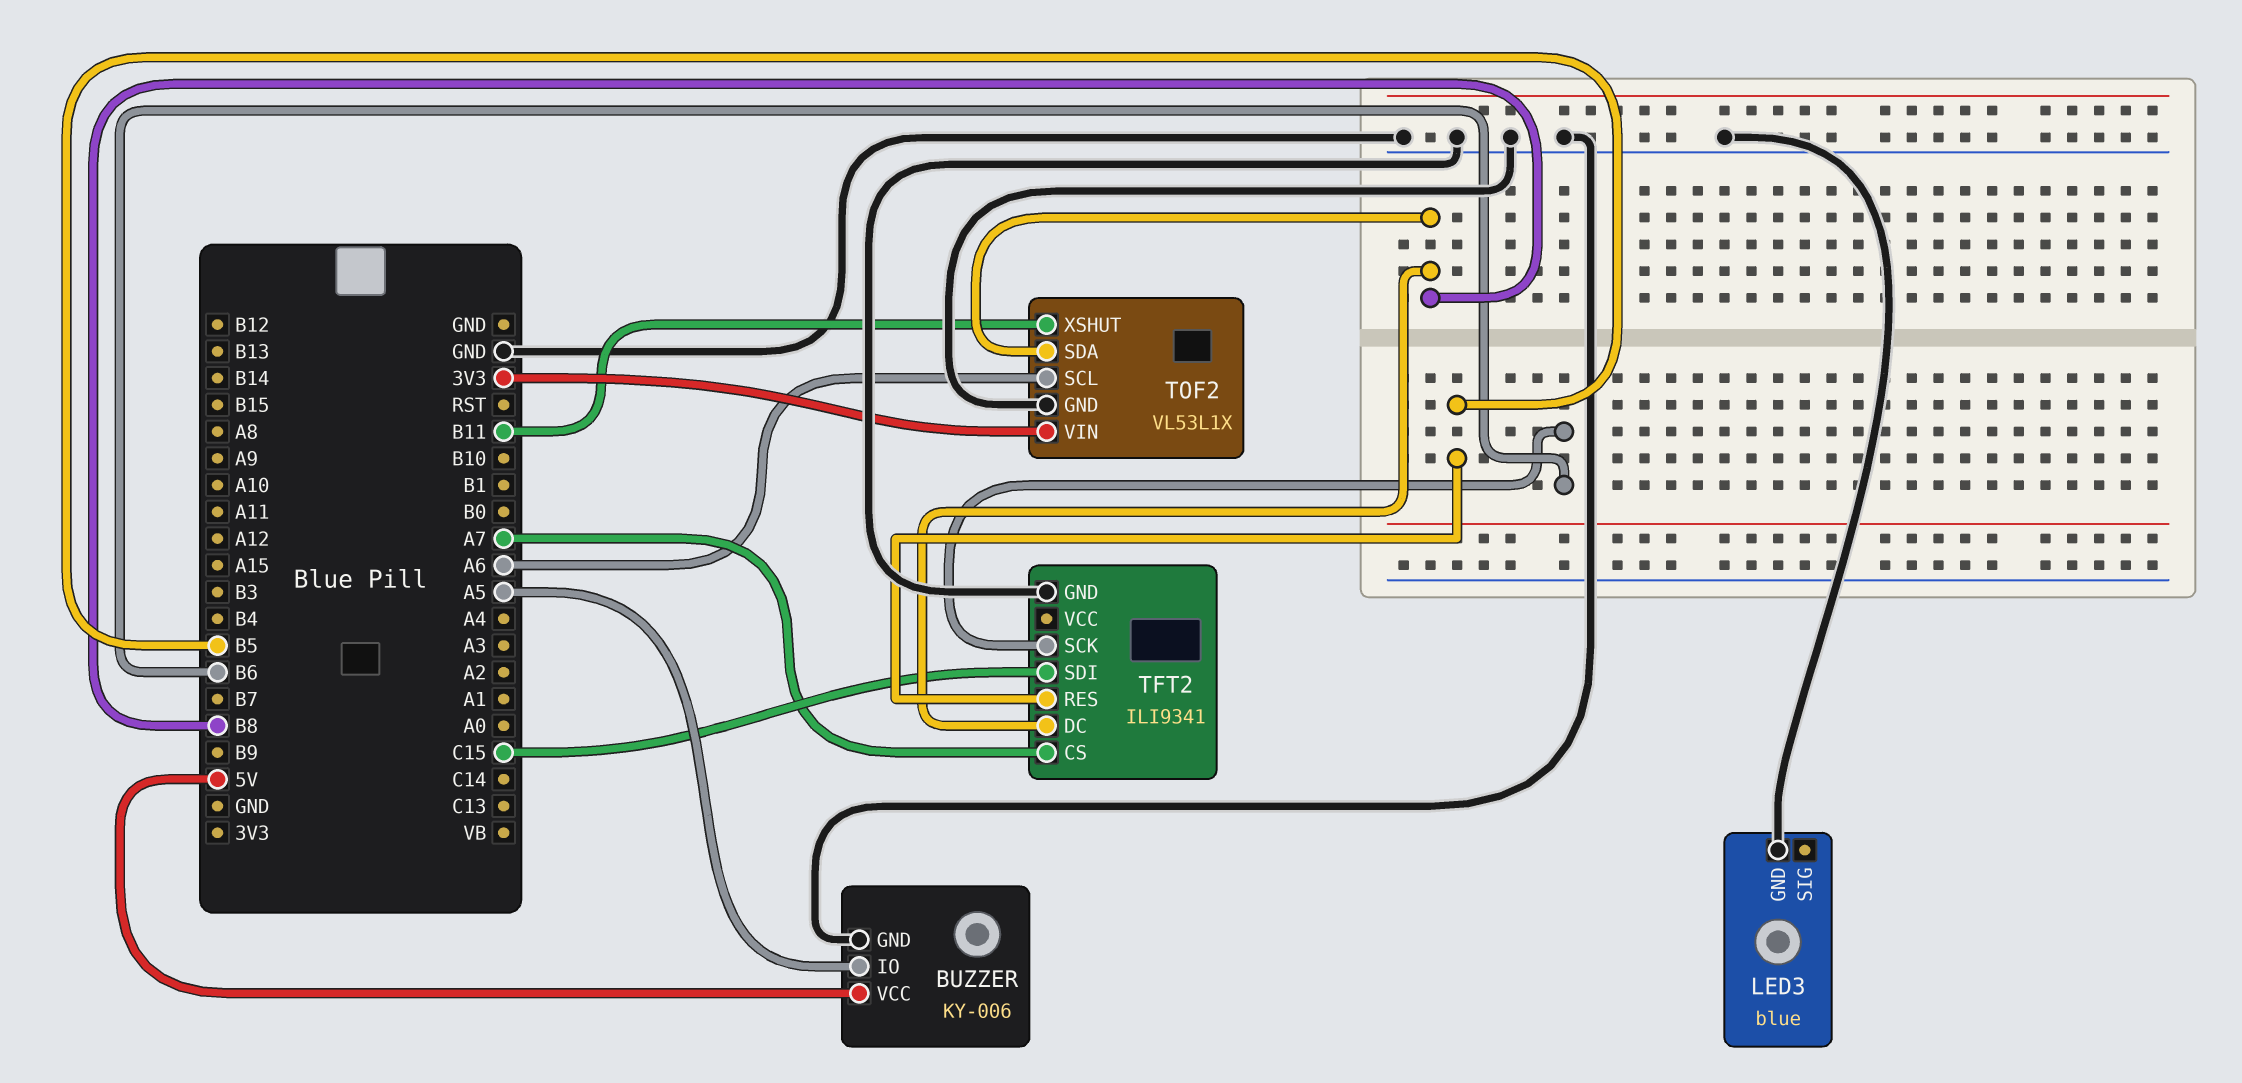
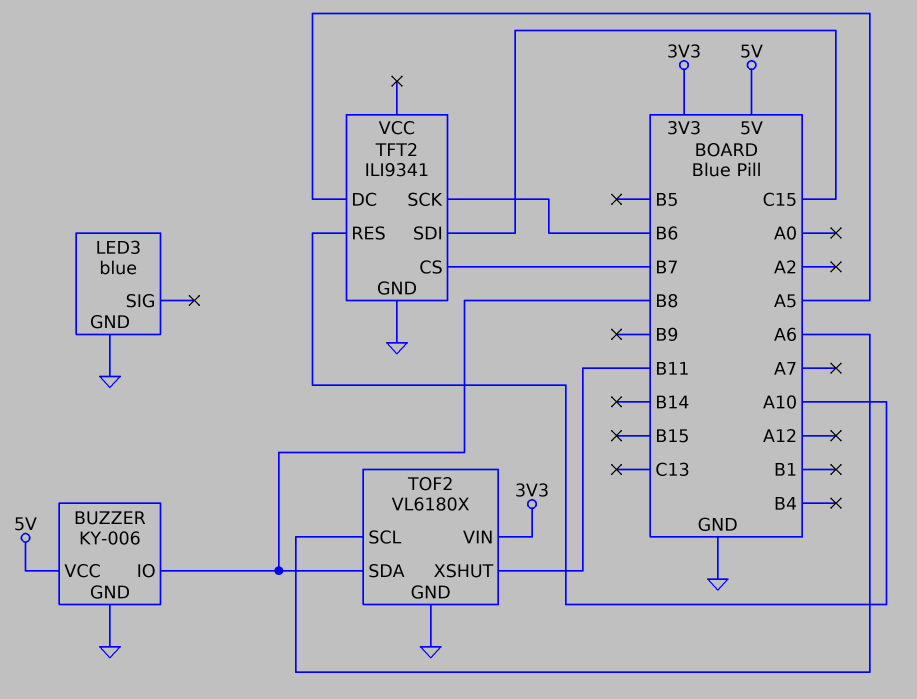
BUZZER pin IO: A5 -> B8
TFT2 pin CS: A7 -> B7
TFT2 pin DC: B8 -> A5
TFT2 pin RES: B5 -> A10
TOF2: VL53L1X -> VL6180X

